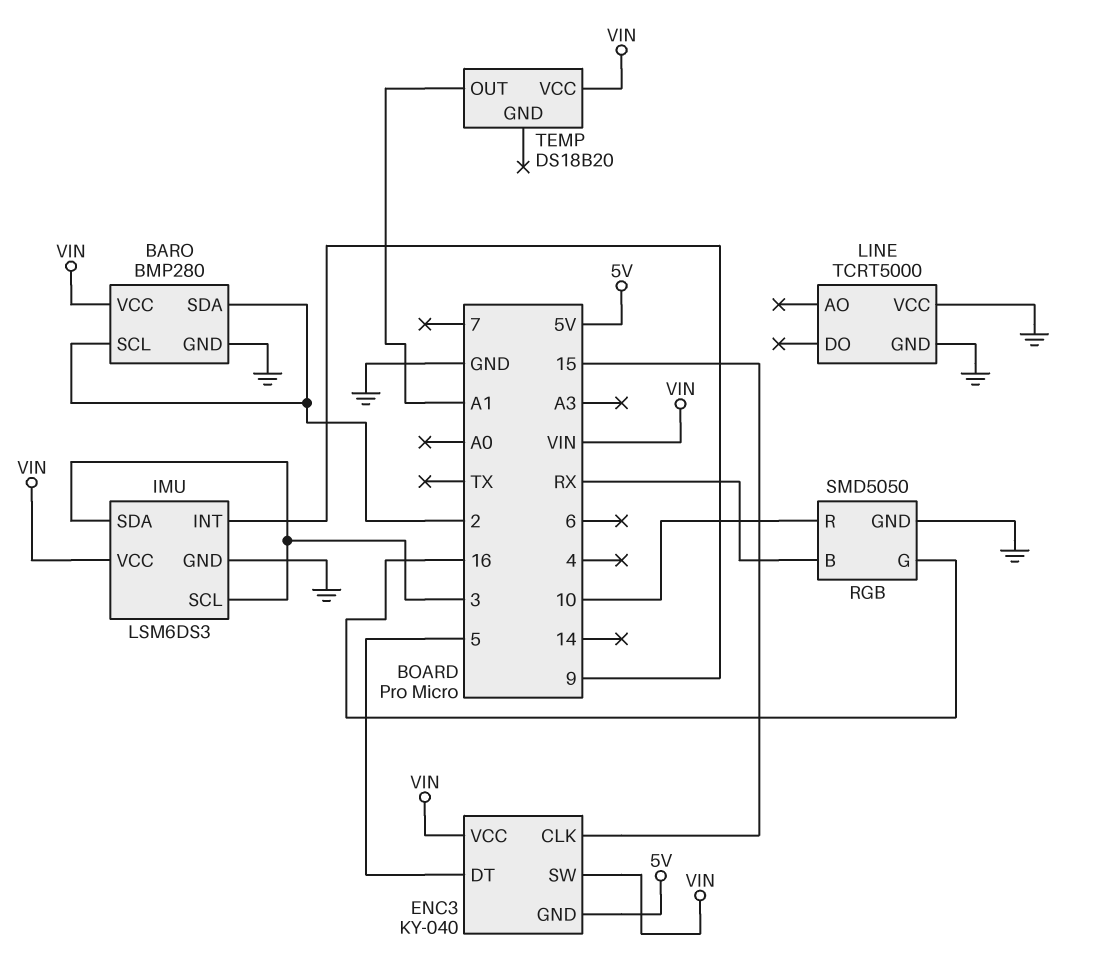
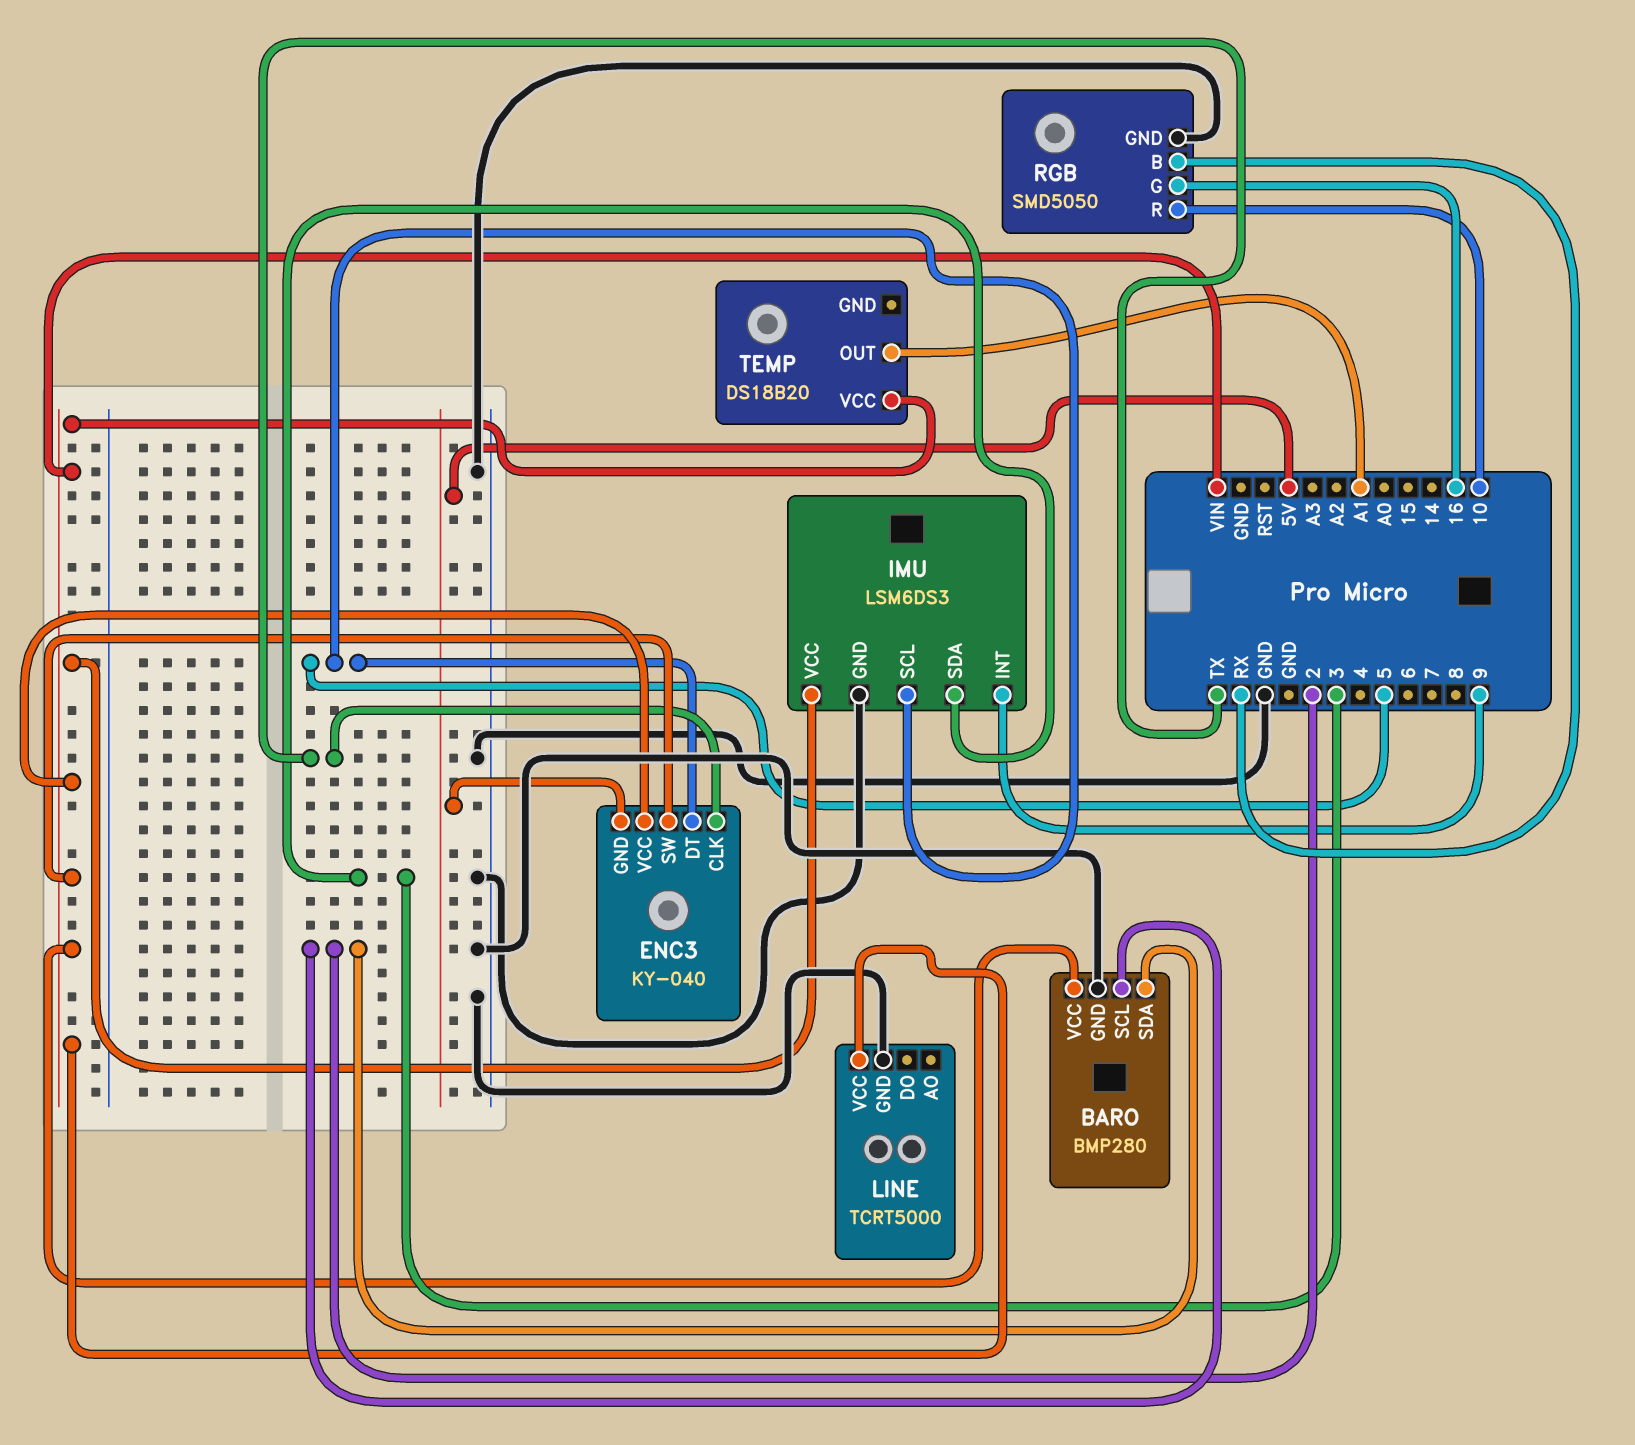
ENC3 pin CLK: 15 -> TX
IMU pin SCL: 3 -> 5
LINE pin VCC: GND -> VIN

